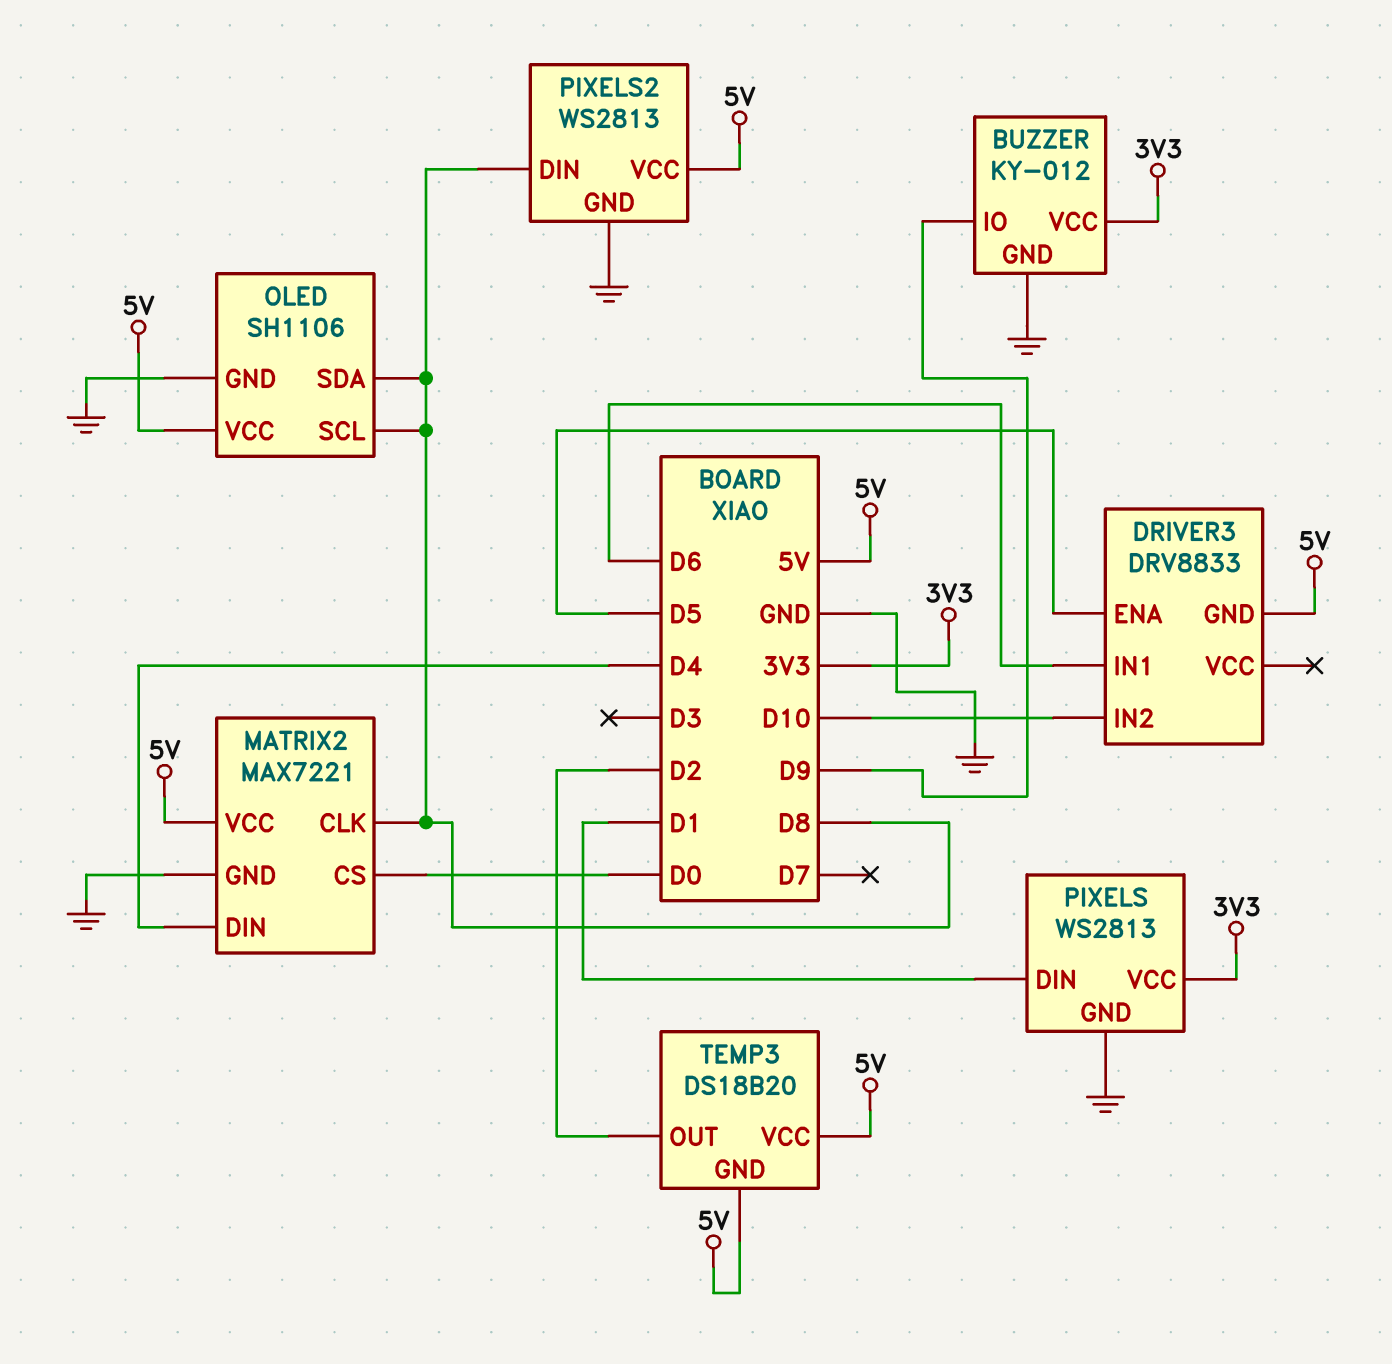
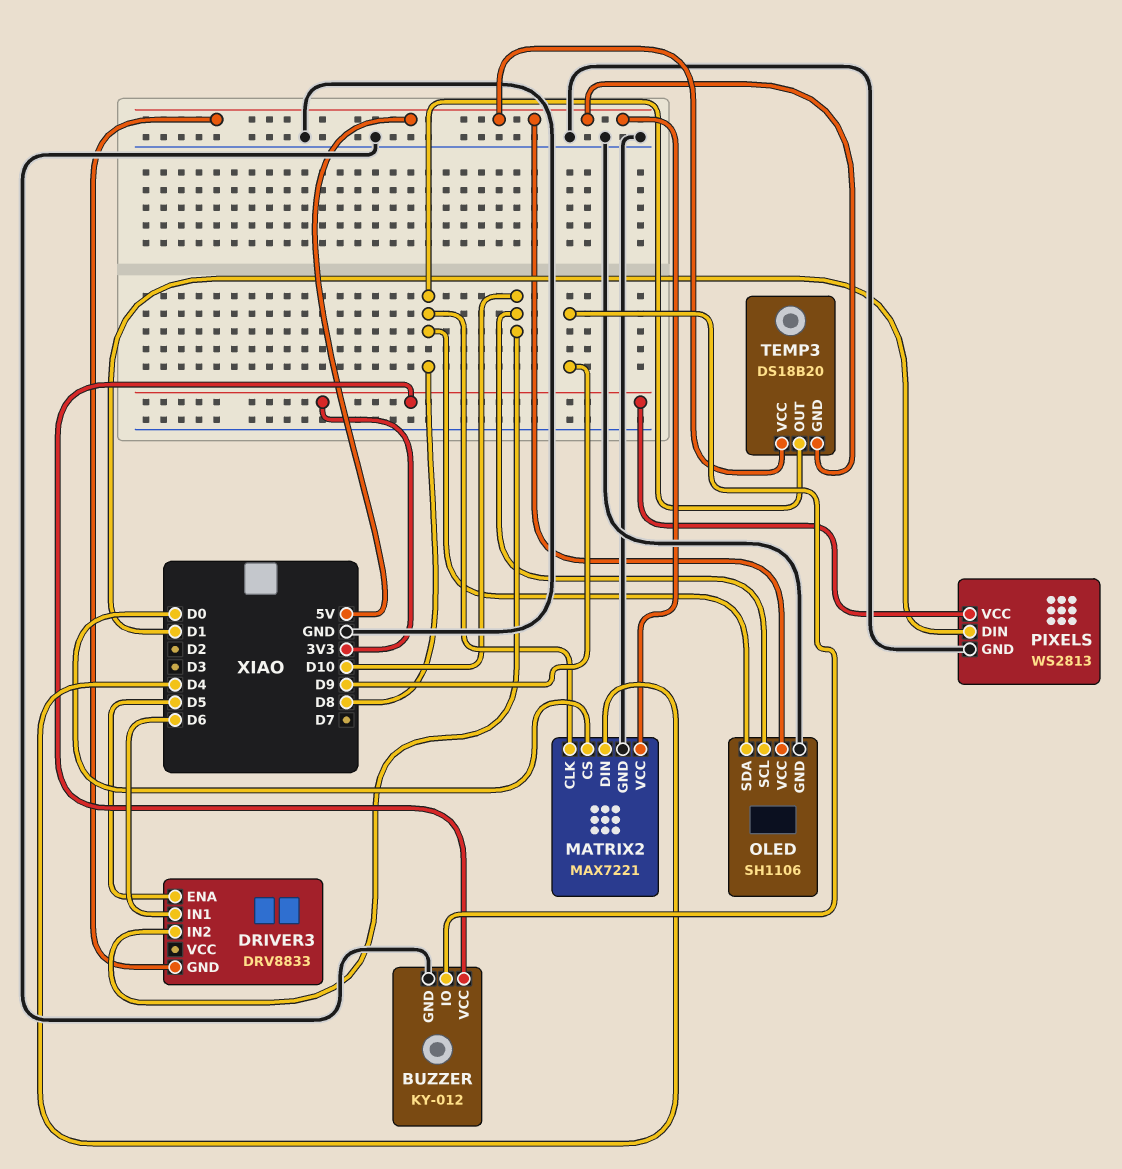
OLED pin SCL: D8 -> D10
PIXELS2: WS2813 -> none
PIXELS2 pin DIN: D8 -> none
PIXELS2 pin GND: GND -> none
PIXELS2 pin VCC: 5V -> none
TEMP3 pin OUT: D2 -> D8

